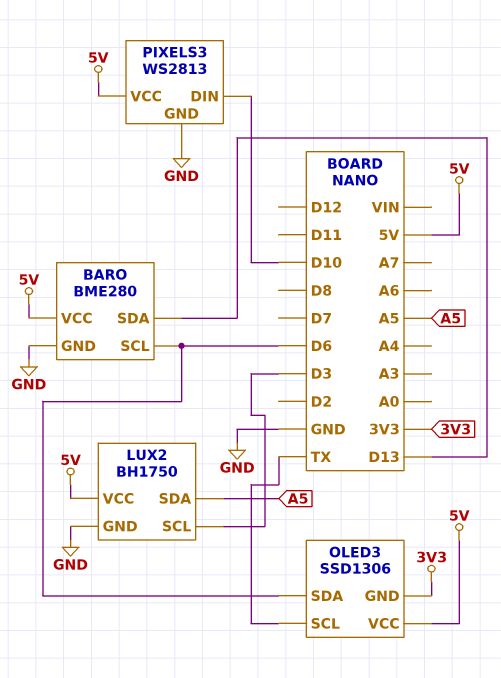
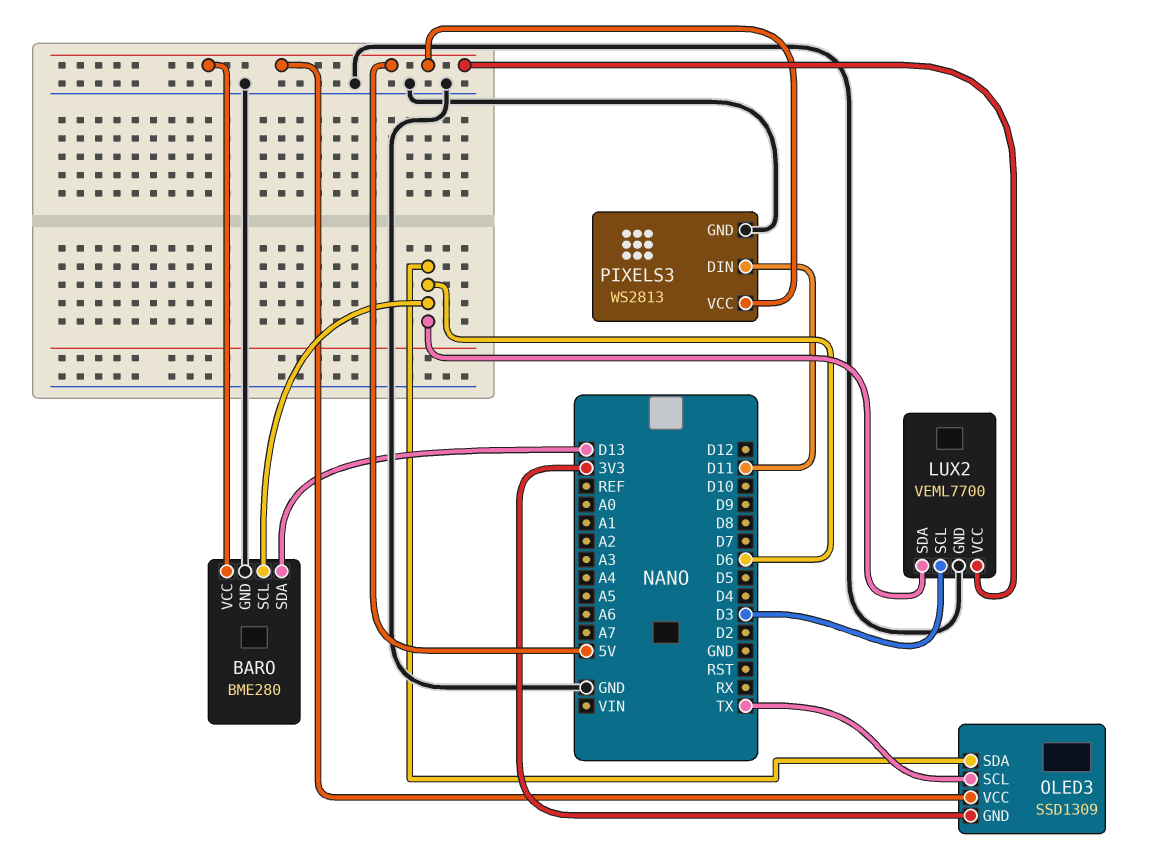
LUX2: BH1750 -> VEML7700
LUX2 pin SDA: A5 -> D6
OLED3: SSD1306 -> SSD1309
PIXELS3 pin DIN: D10 -> D11

